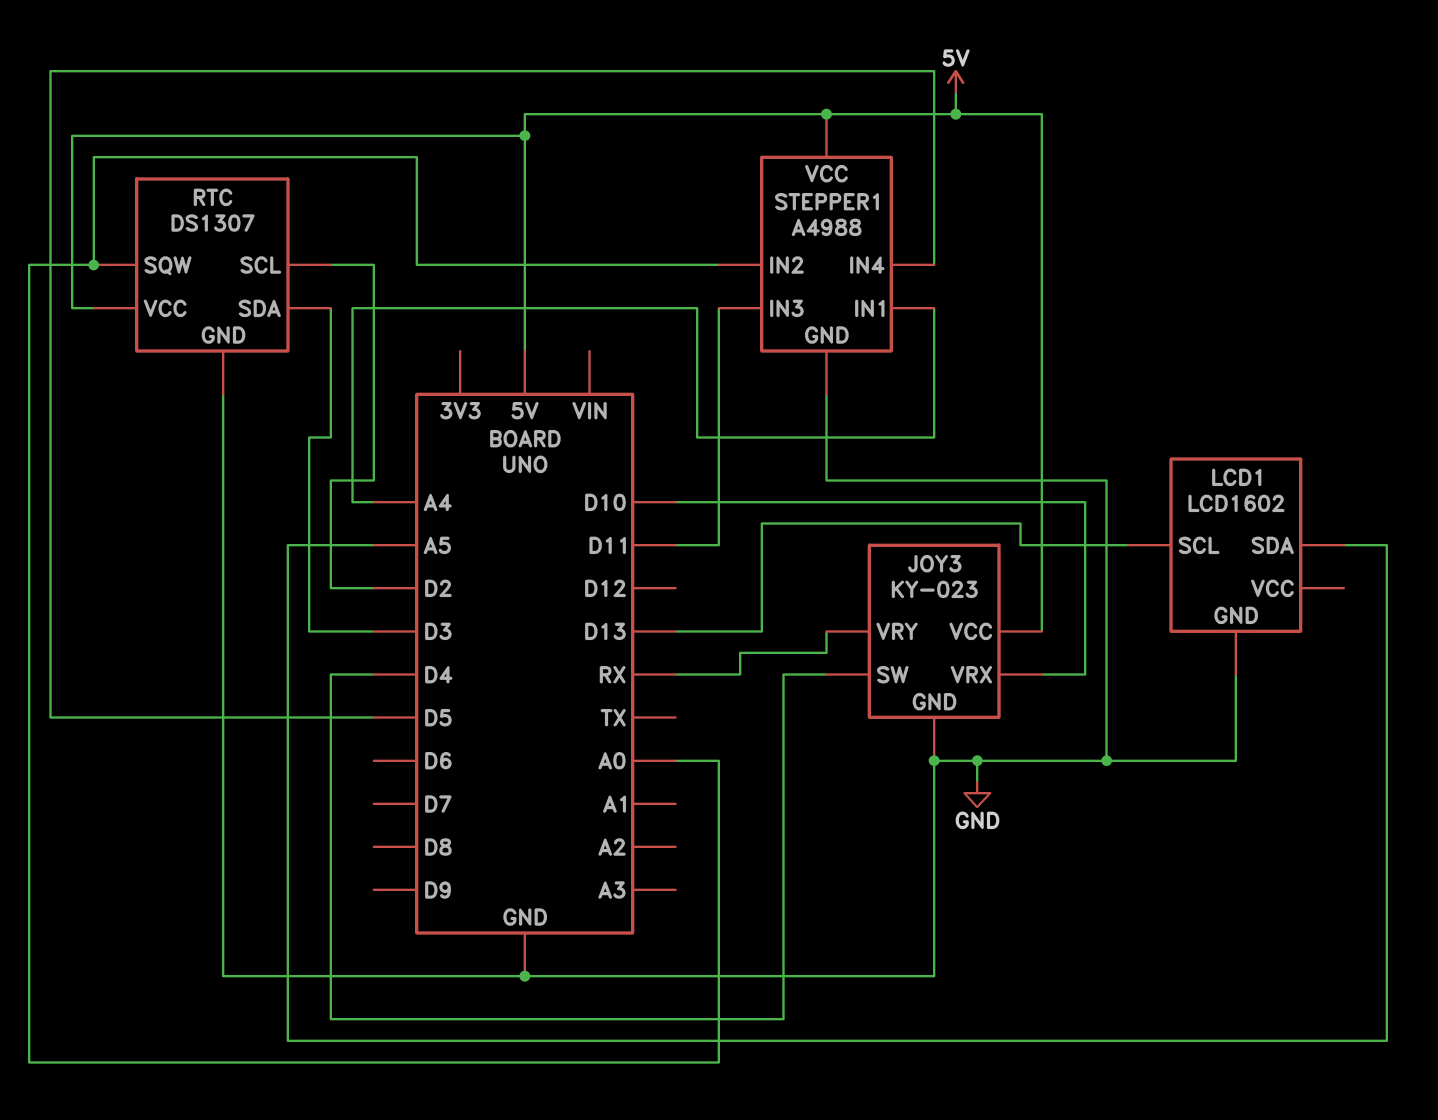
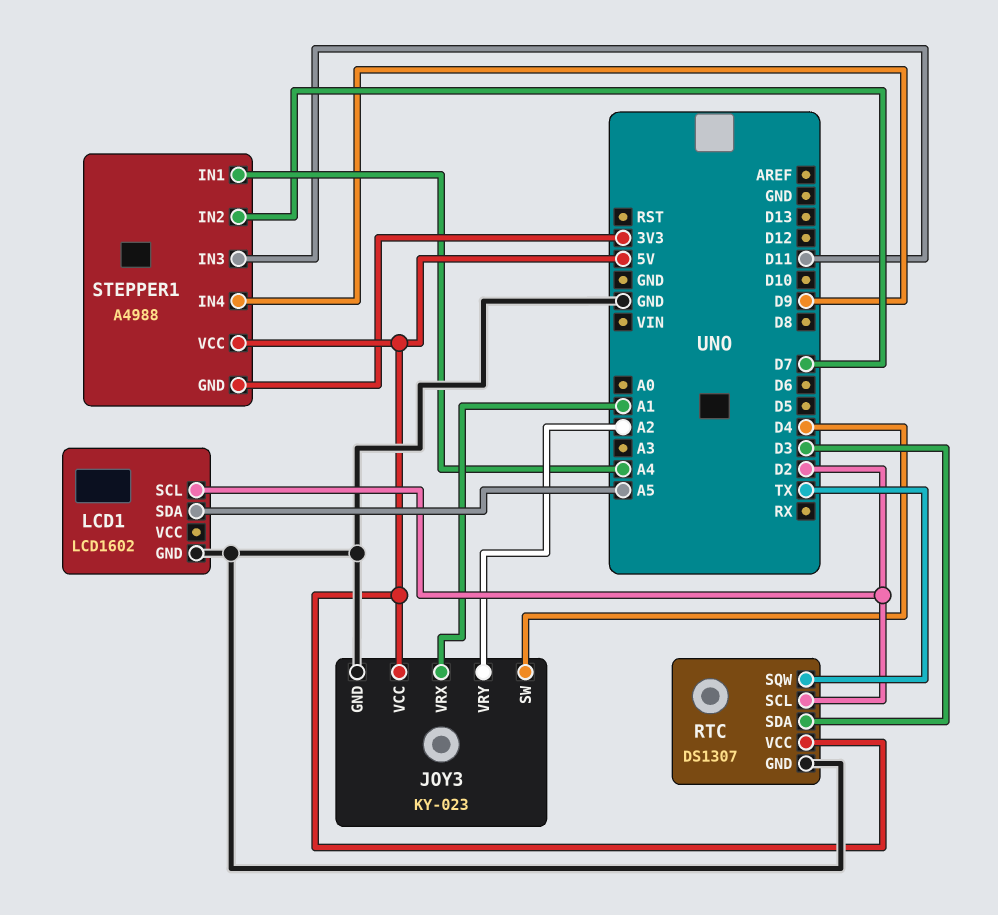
JOY3 pin VRX: D10 -> A1
JOY3 pin VRY: RX -> A2
LCD1 pin SCL: D13 -> D2
RTC pin SQW: A0 -> TX
STEPPER1 pin GND: GND -> 3V3
STEPPER1 pin IN2: A0 -> D7
STEPPER1 pin IN4: D5 -> D9

